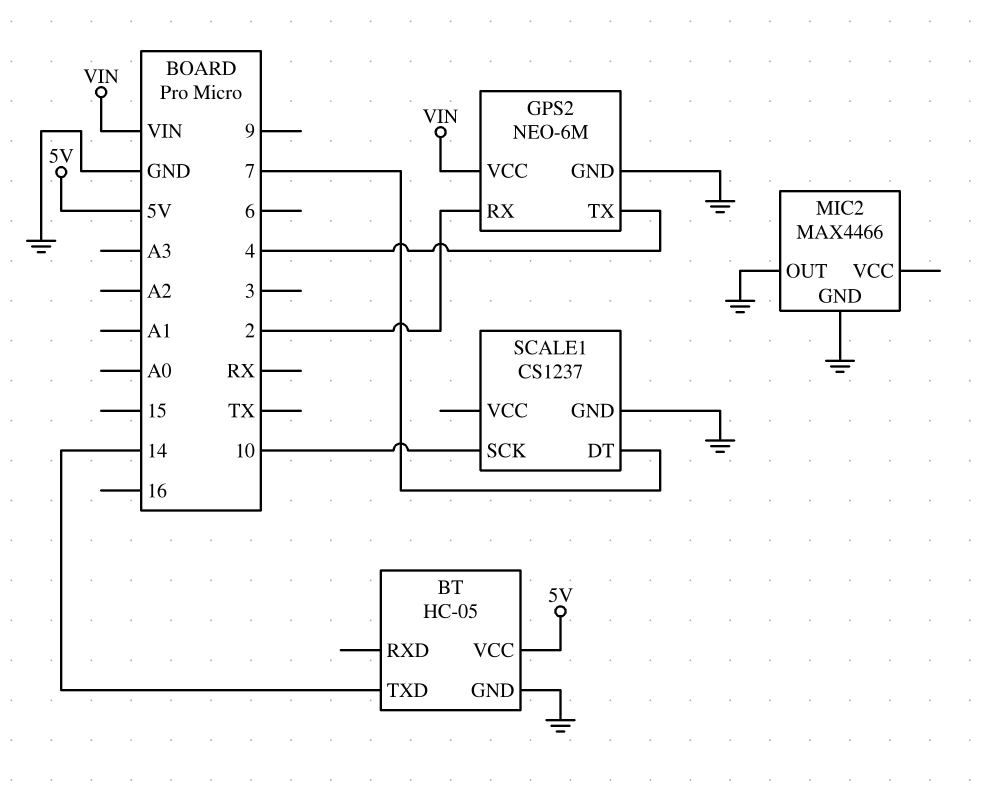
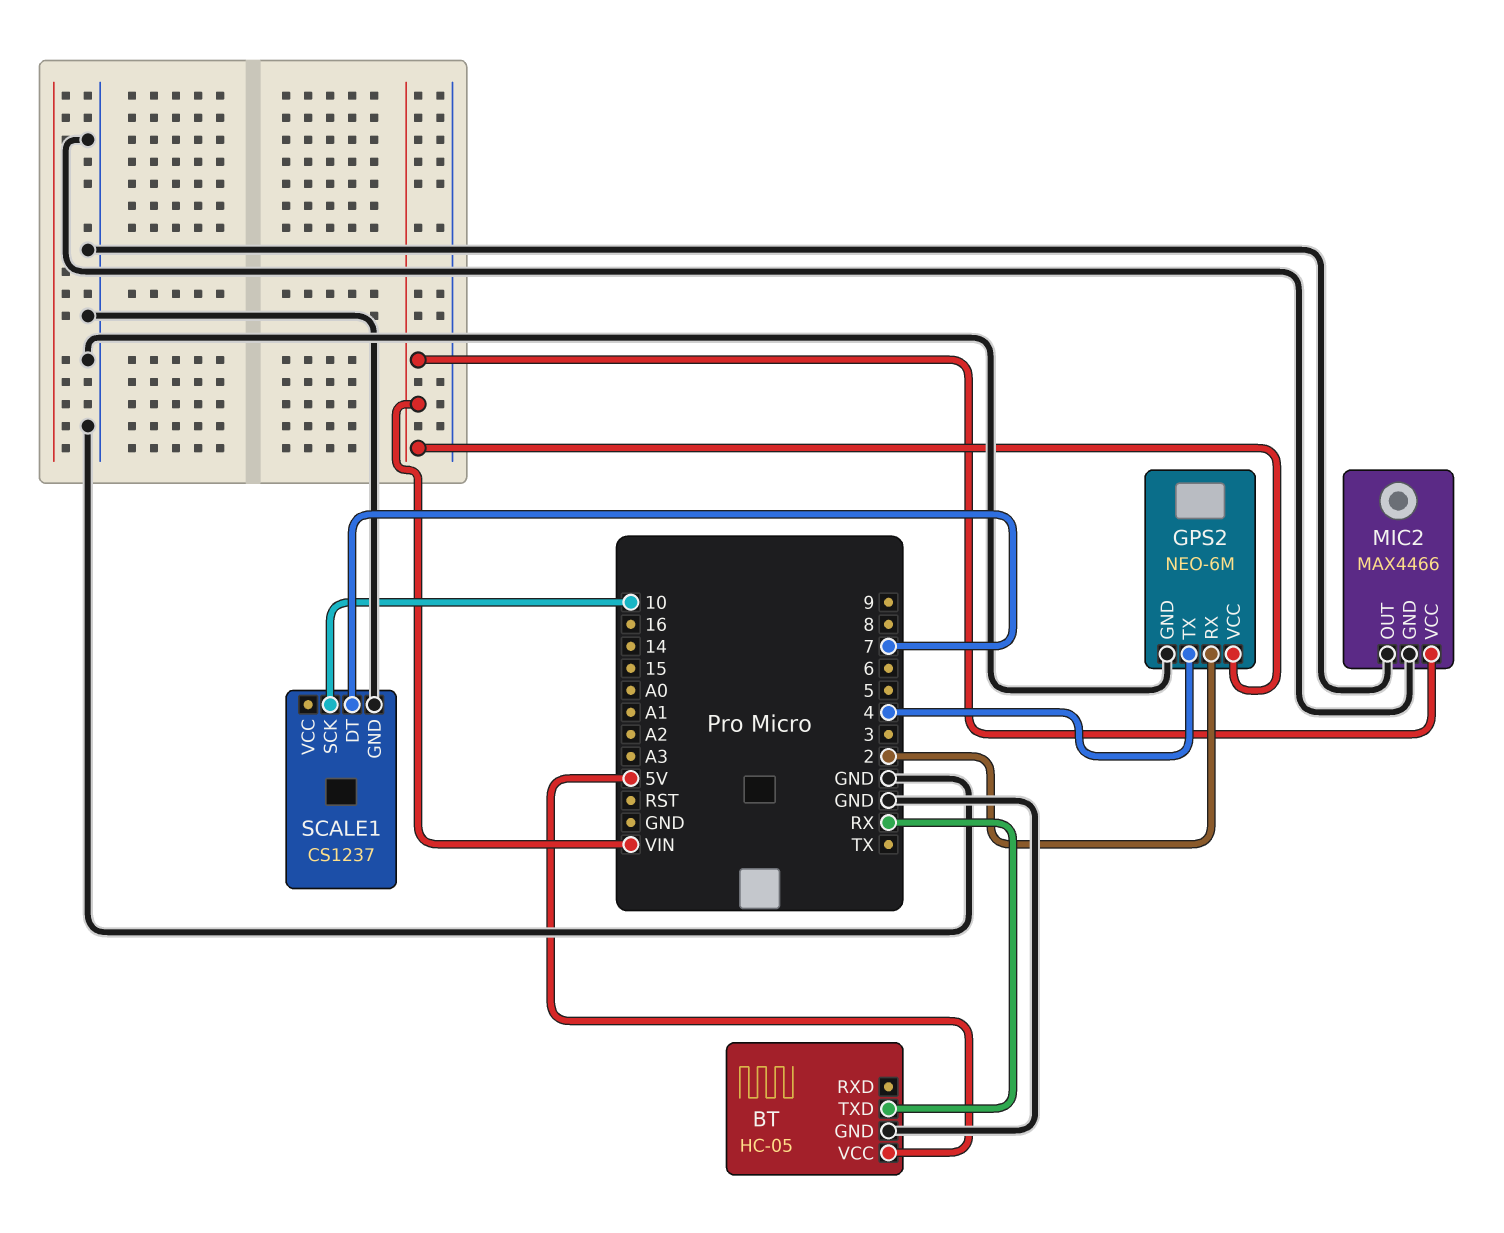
BT pin TXD: 14 -> RX
MIC2 pin VCC: none -> VIN

